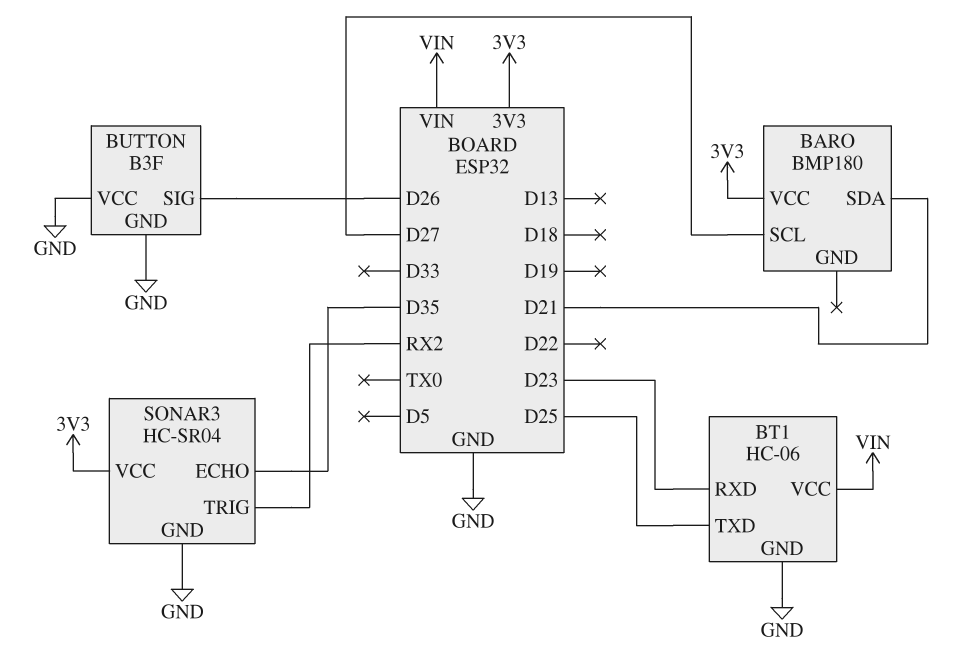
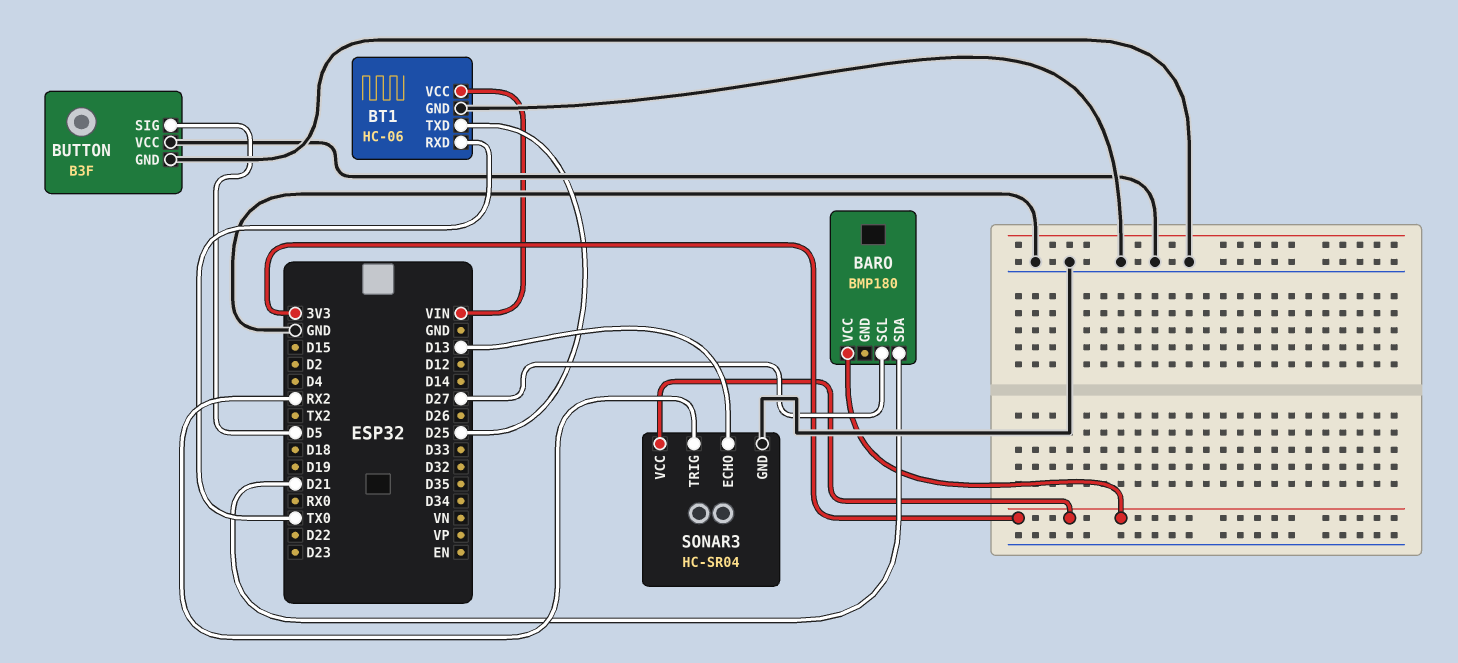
BT1 pin RXD: D23 -> TX0
BUTTON pin SIG: D26 -> D5
SONAR3 pin ECHO: D35 -> D13

